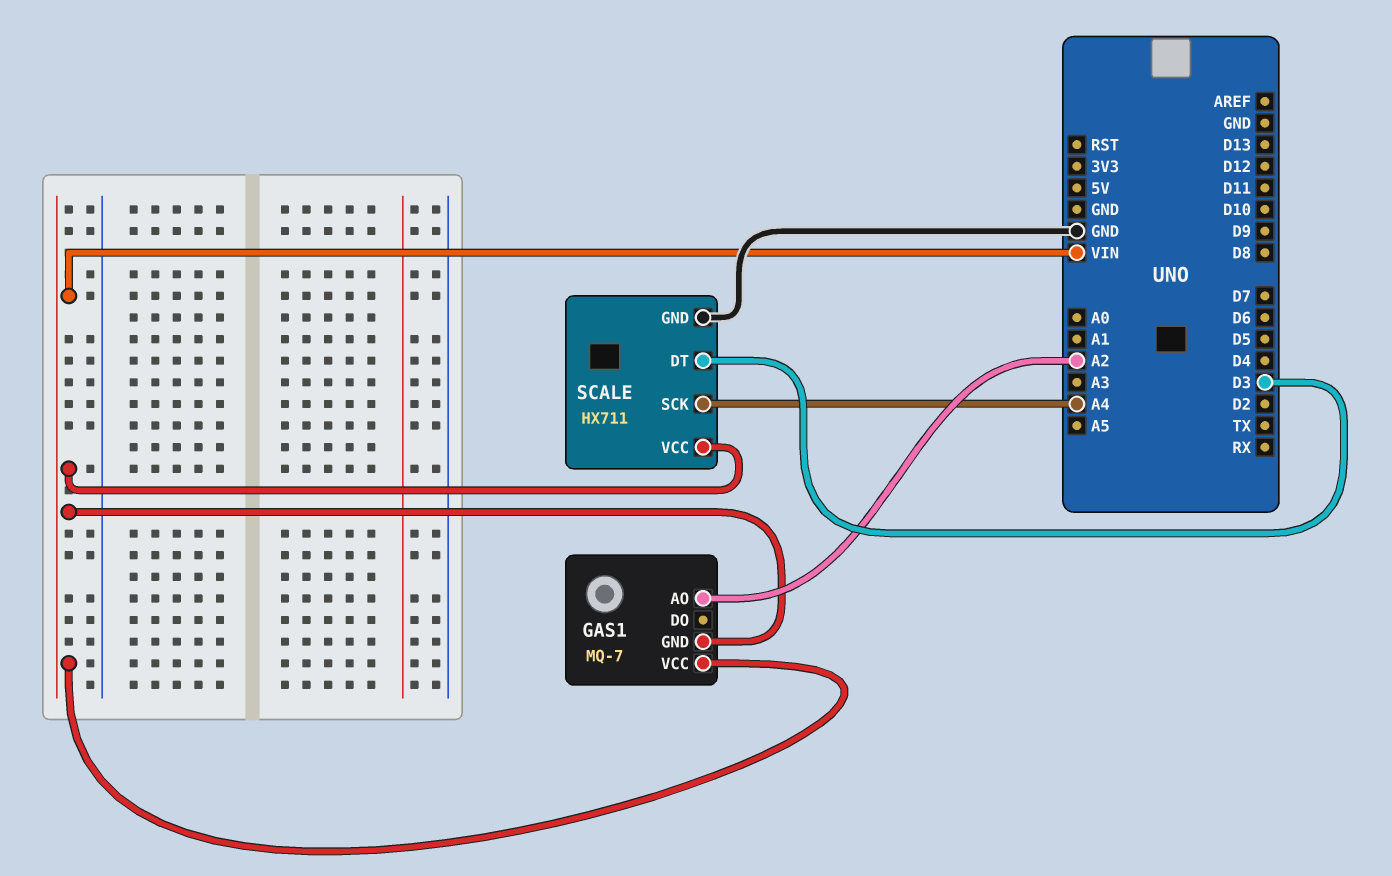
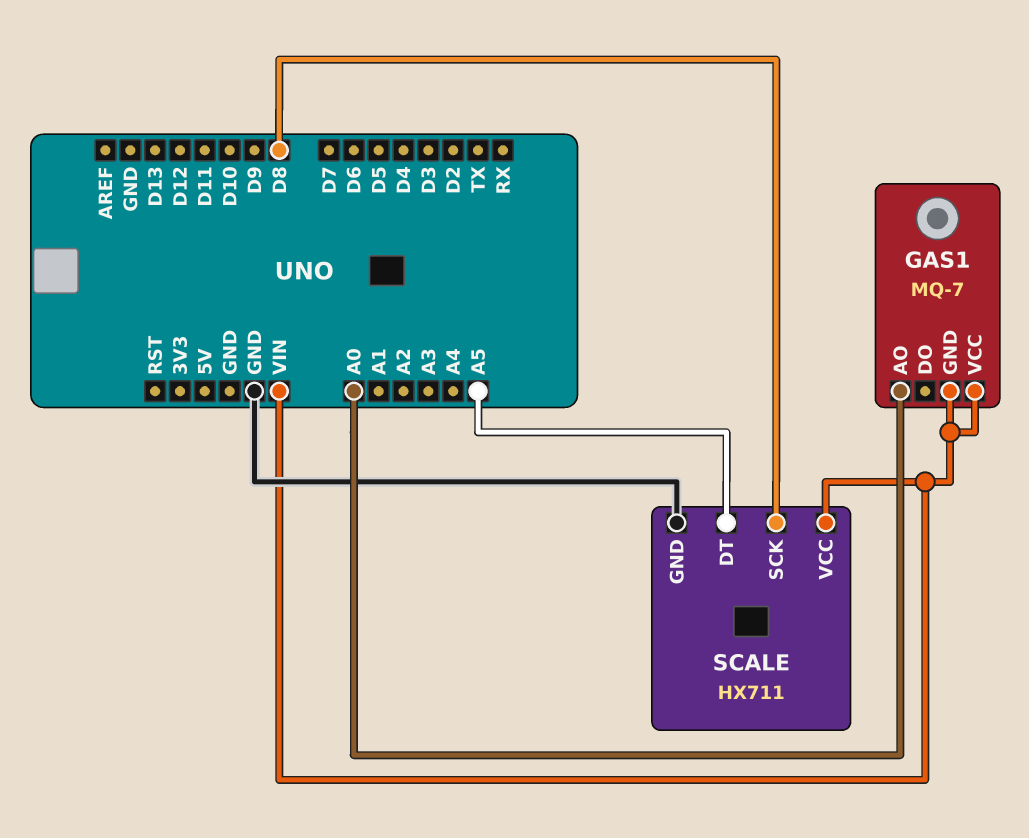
GAS1 pin AO: A2 -> A0
SCALE pin DT: D3 -> A5
SCALE pin SCK: A4 -> D8

